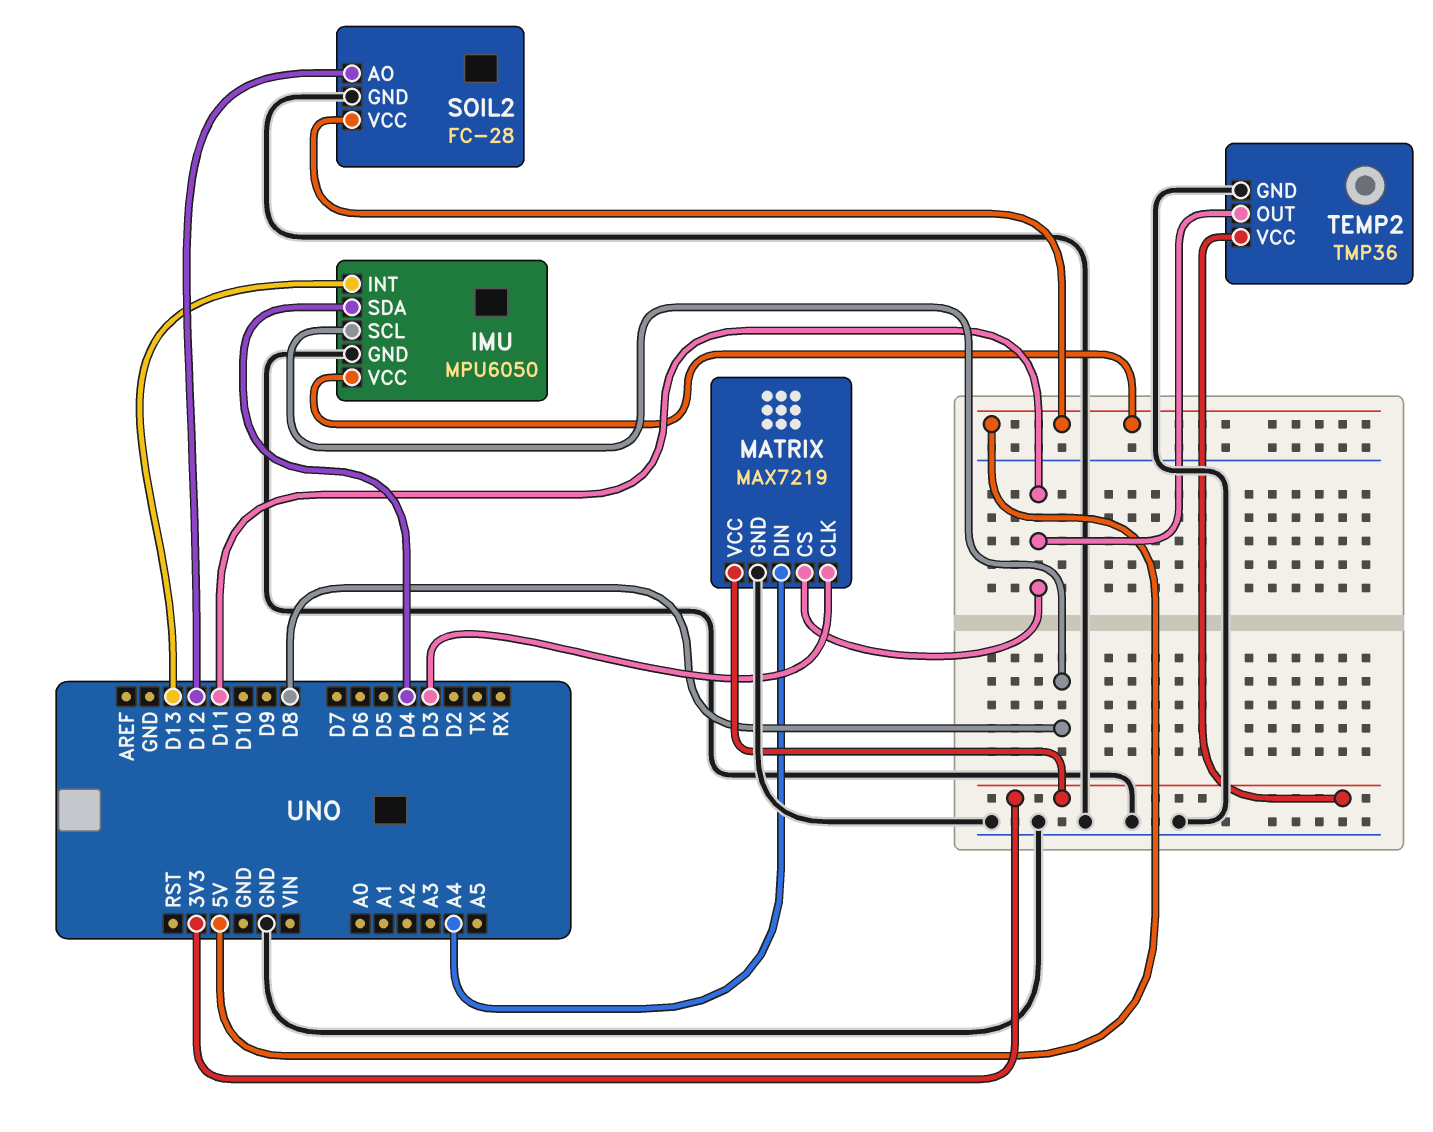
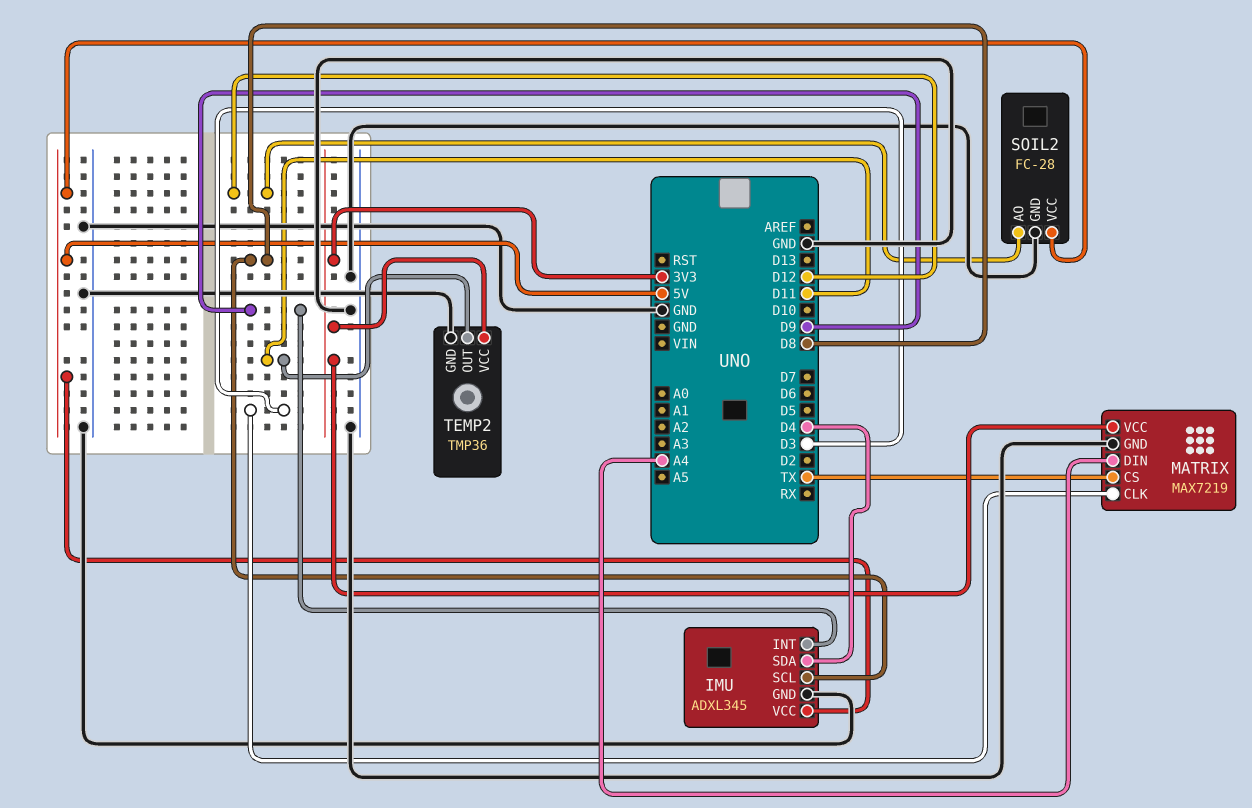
IMU: MPU6050 -> ADXL345
IMU pin INT: D13 -> D9
MATRIX pin CS: D11 -> TX

